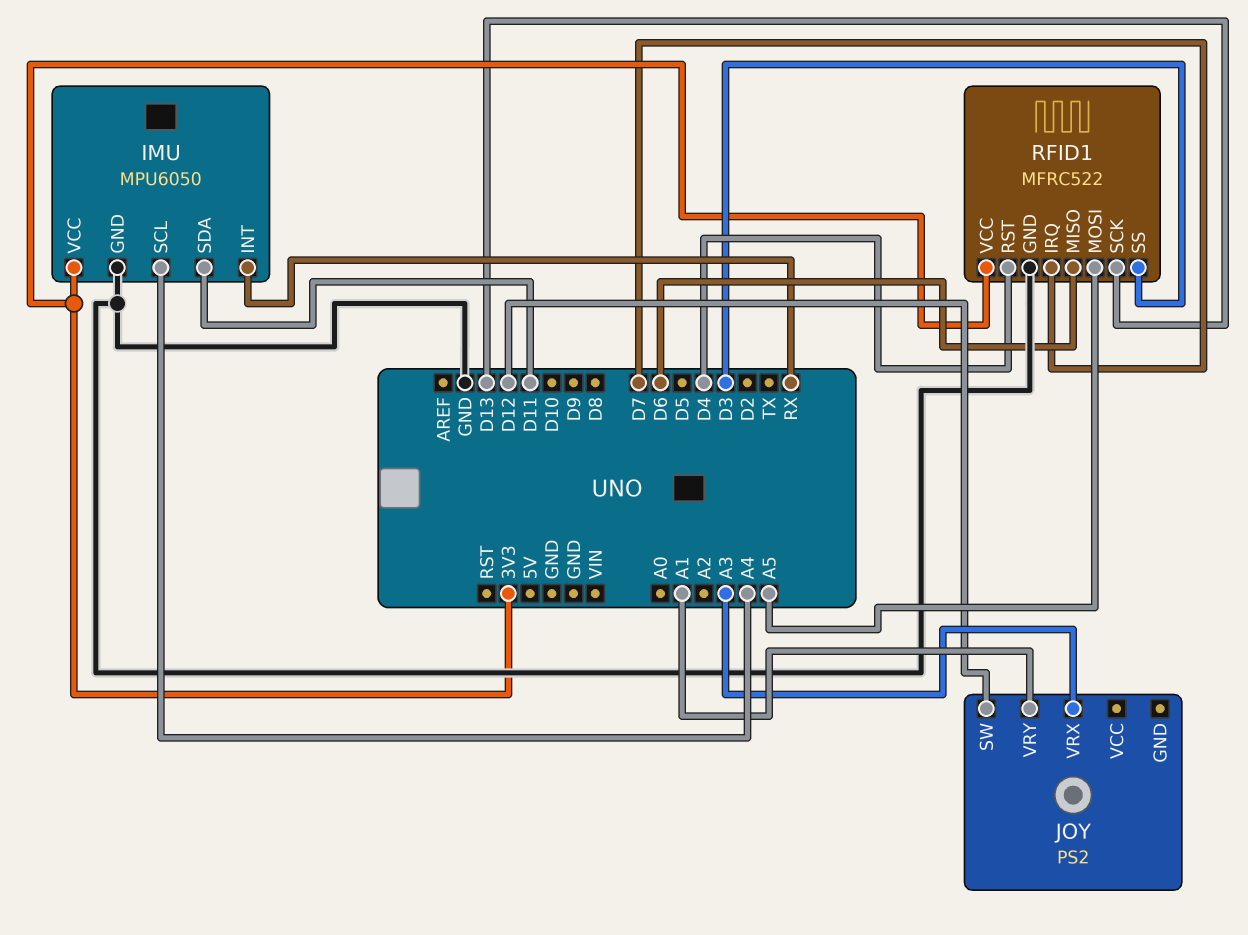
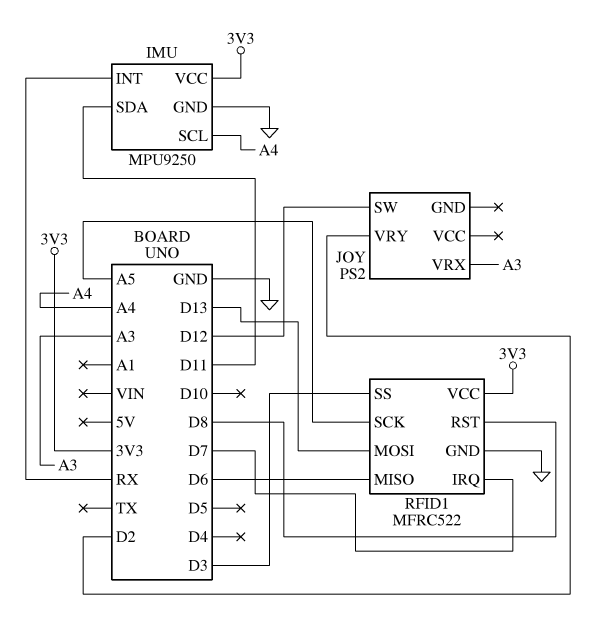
IMU: MPU6050 -> MPU9250
JOY pin VRY: A1 -> D2
RFID1 pin MOSI: A5 -> D13
RFID1 pin RST: D4 -> D8
RFID1 pin SCK: D13 -> A5

